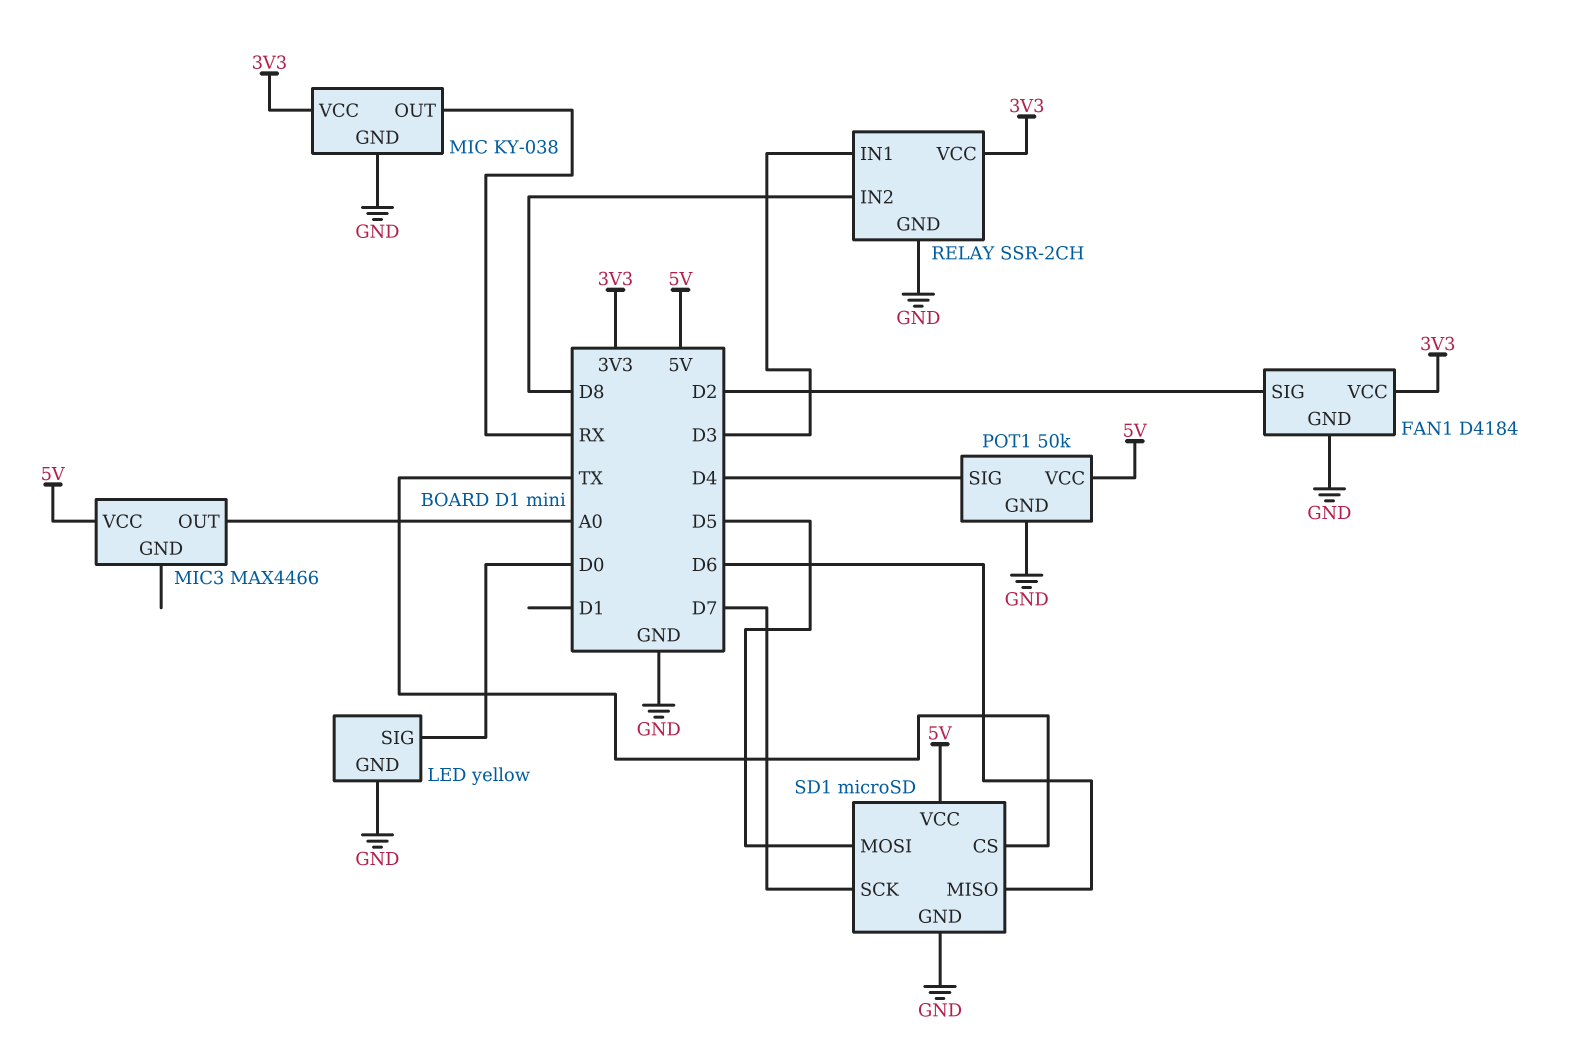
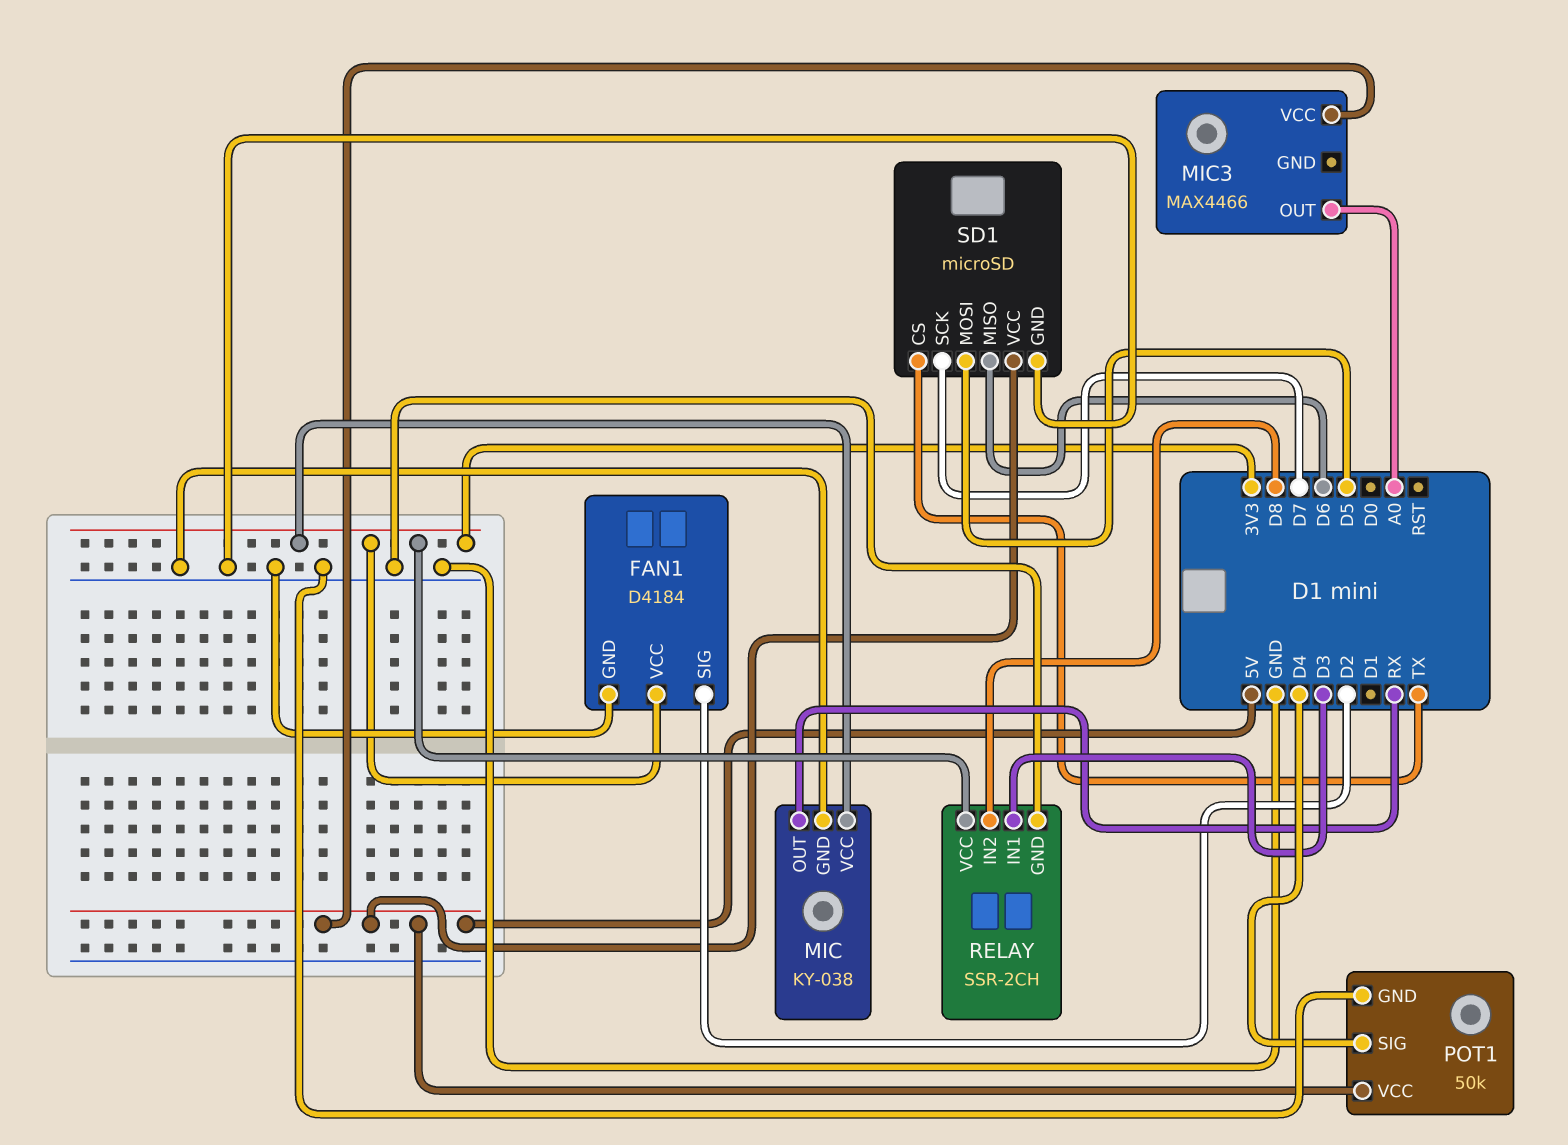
LED: yellow -> none
LED pin GND: GND -> none
LED pin SIG: D0 -> none

